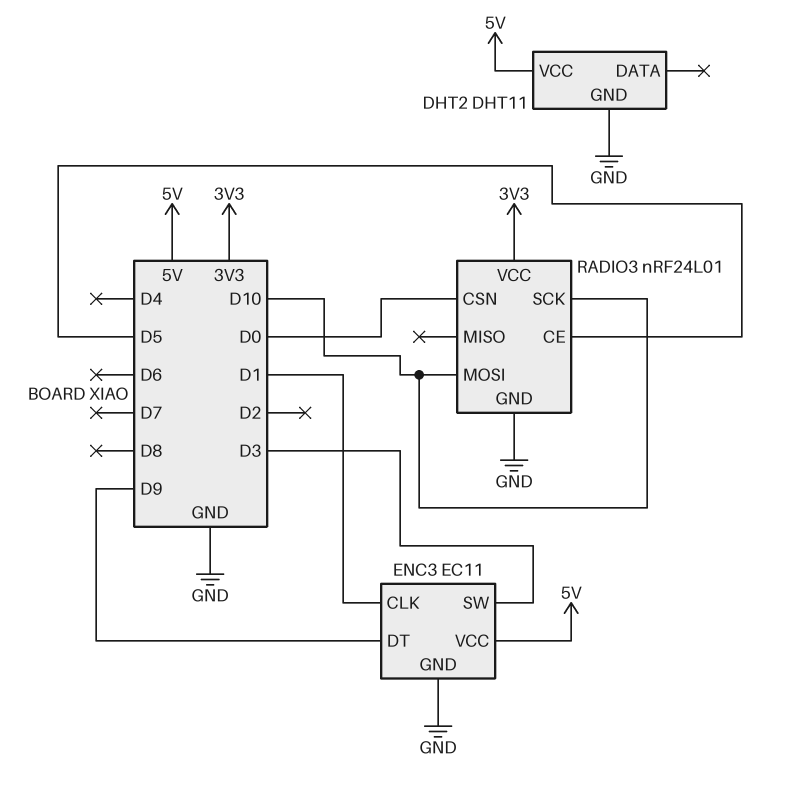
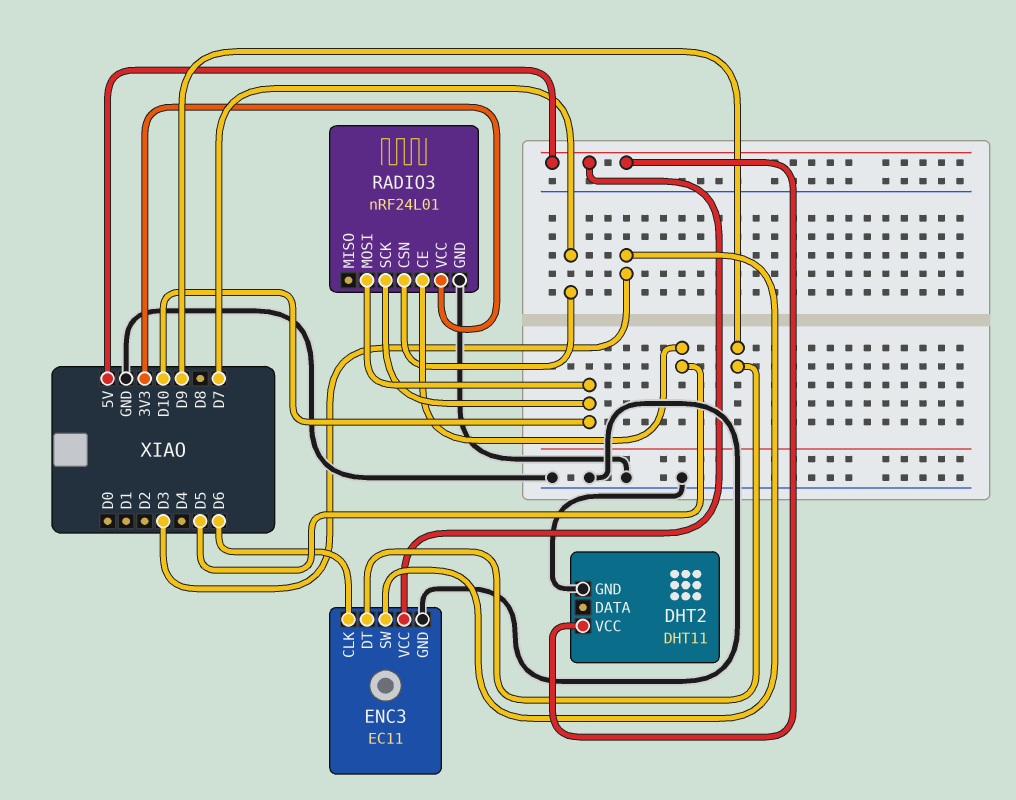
ENC3 pin CLK: D1 -> D6
RADIO3 pin CSN: D0 -> D7

